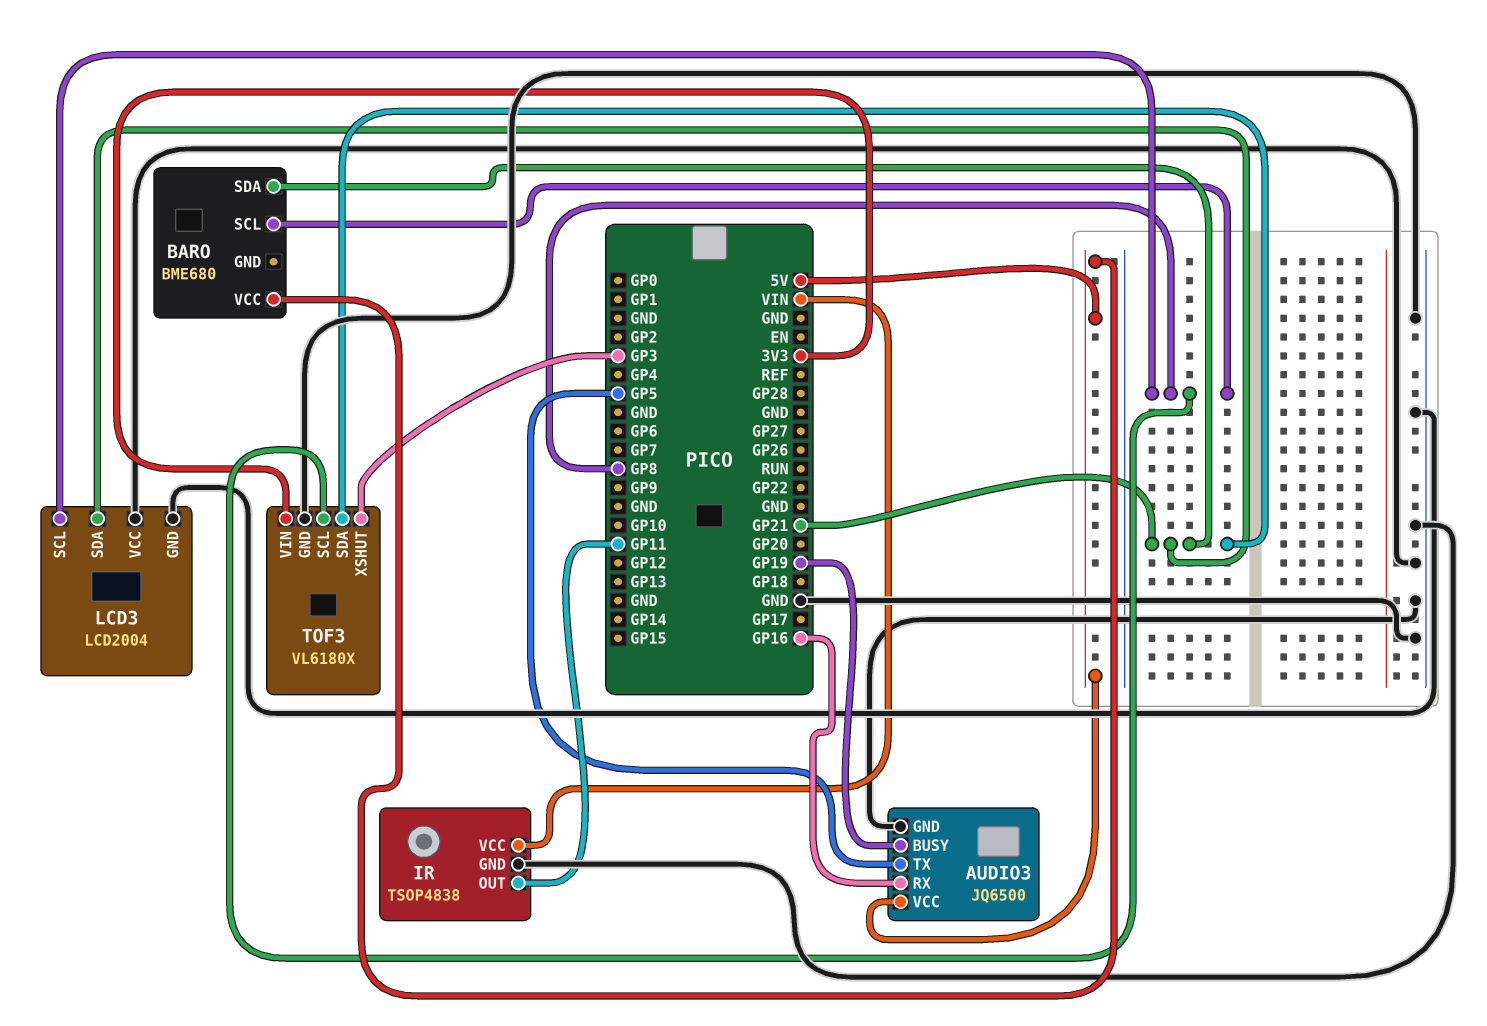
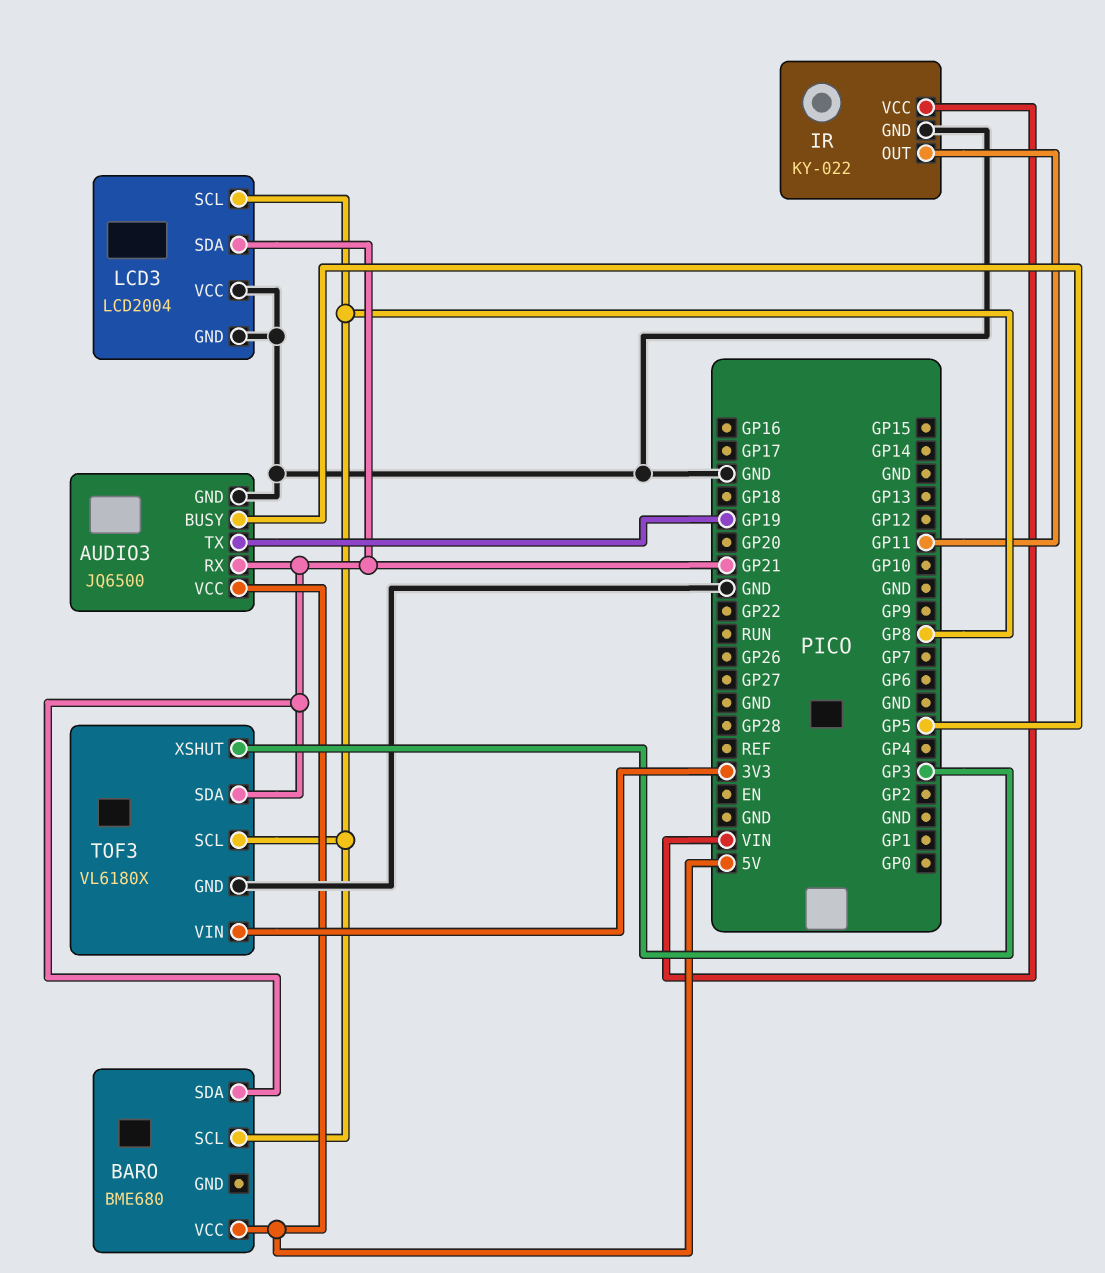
AUDIO3 pin BUSY: GP19 -> GP5
AUDIO3 pin RX: GP16 -> GP21
AUDIO3 pin TX: GP5 -> GP19
IR: TSOP4838 -> KY-022

